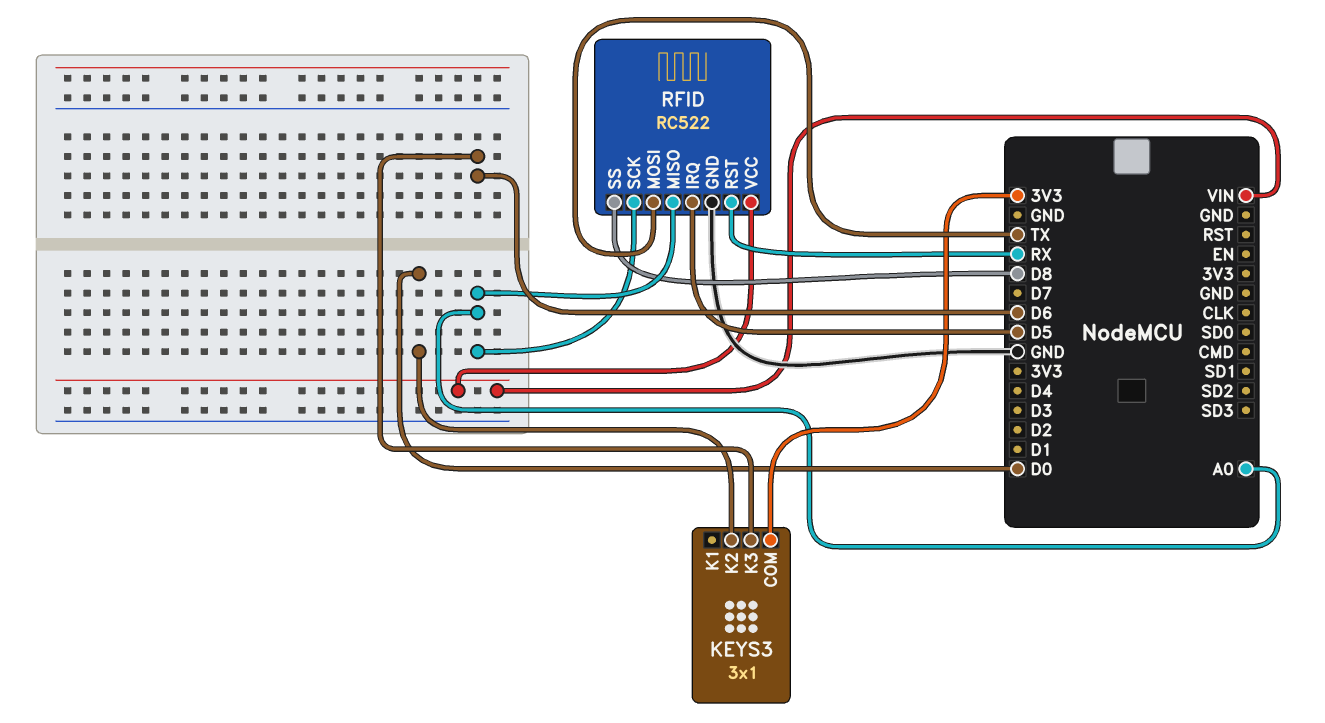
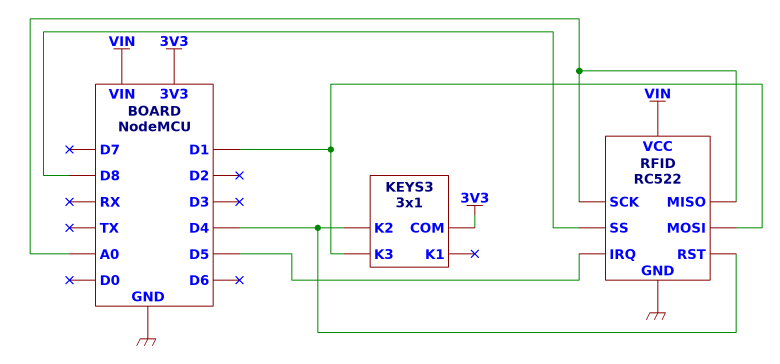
KEYS3 pin K2: D0 -> D4
KEYS3 pin K3: D6 -> D1
RFID pin MOSI: TX -> D1
RFID pin RST: RX -> D4

